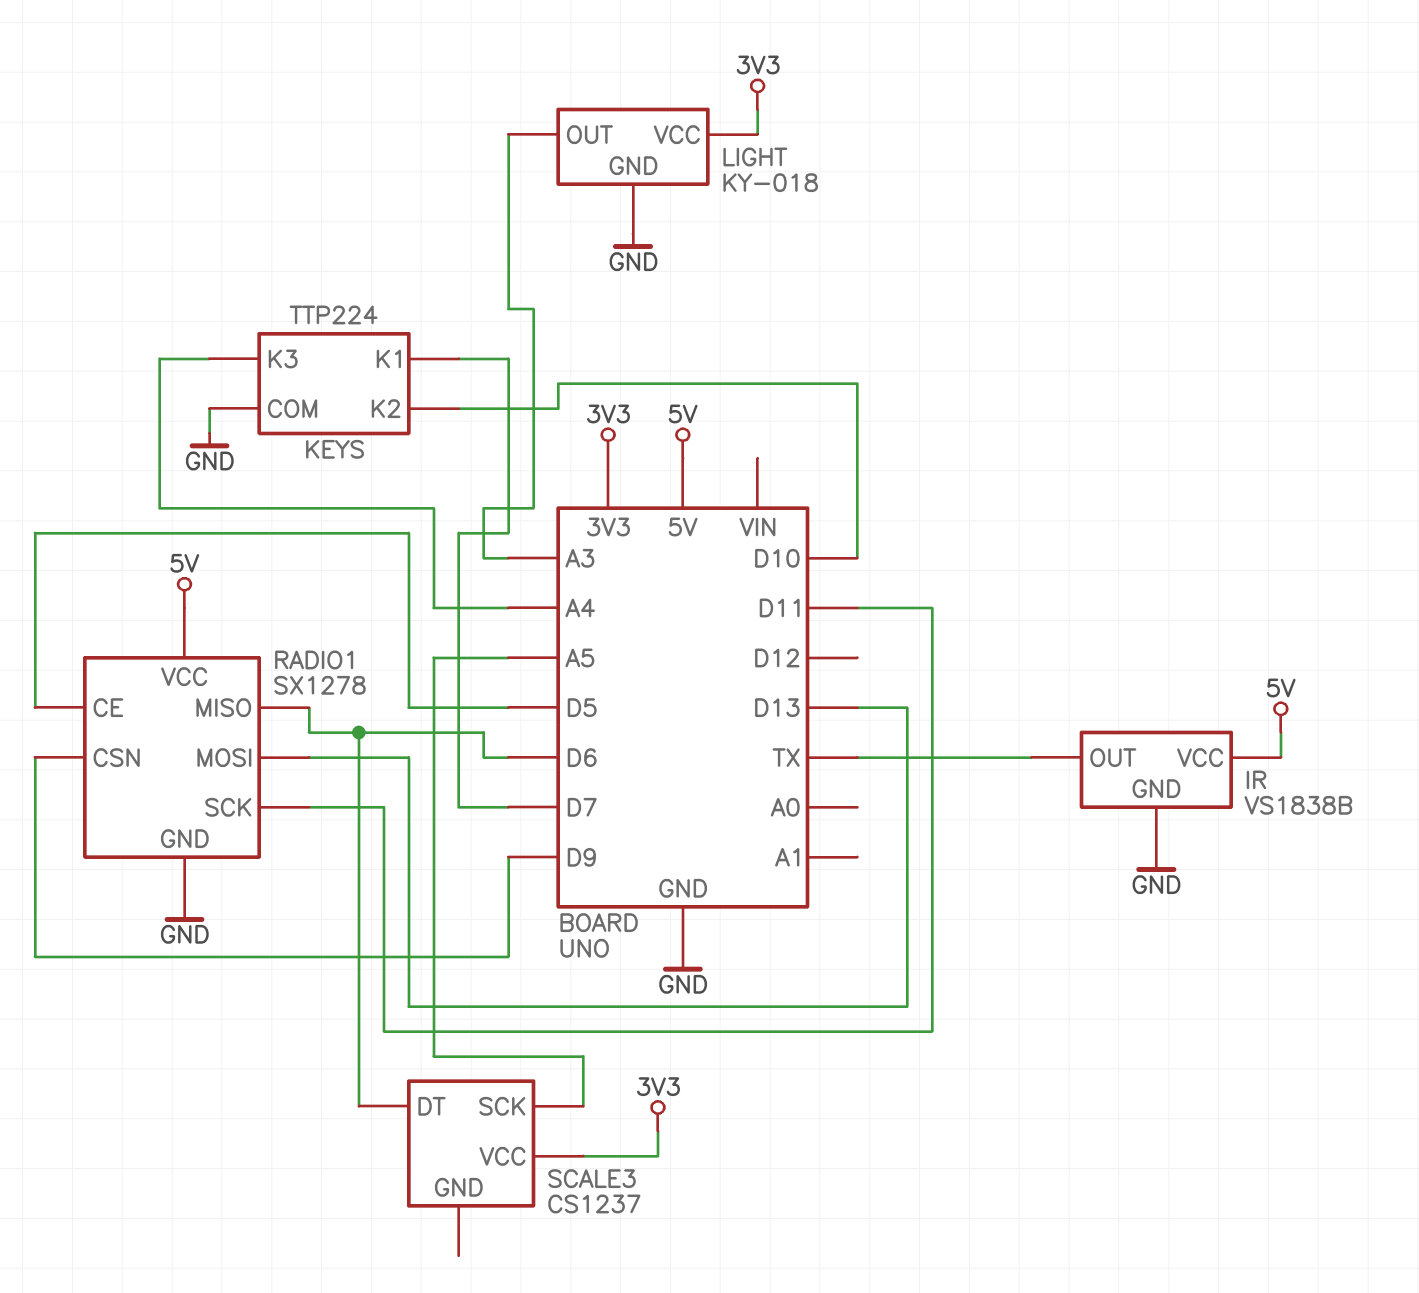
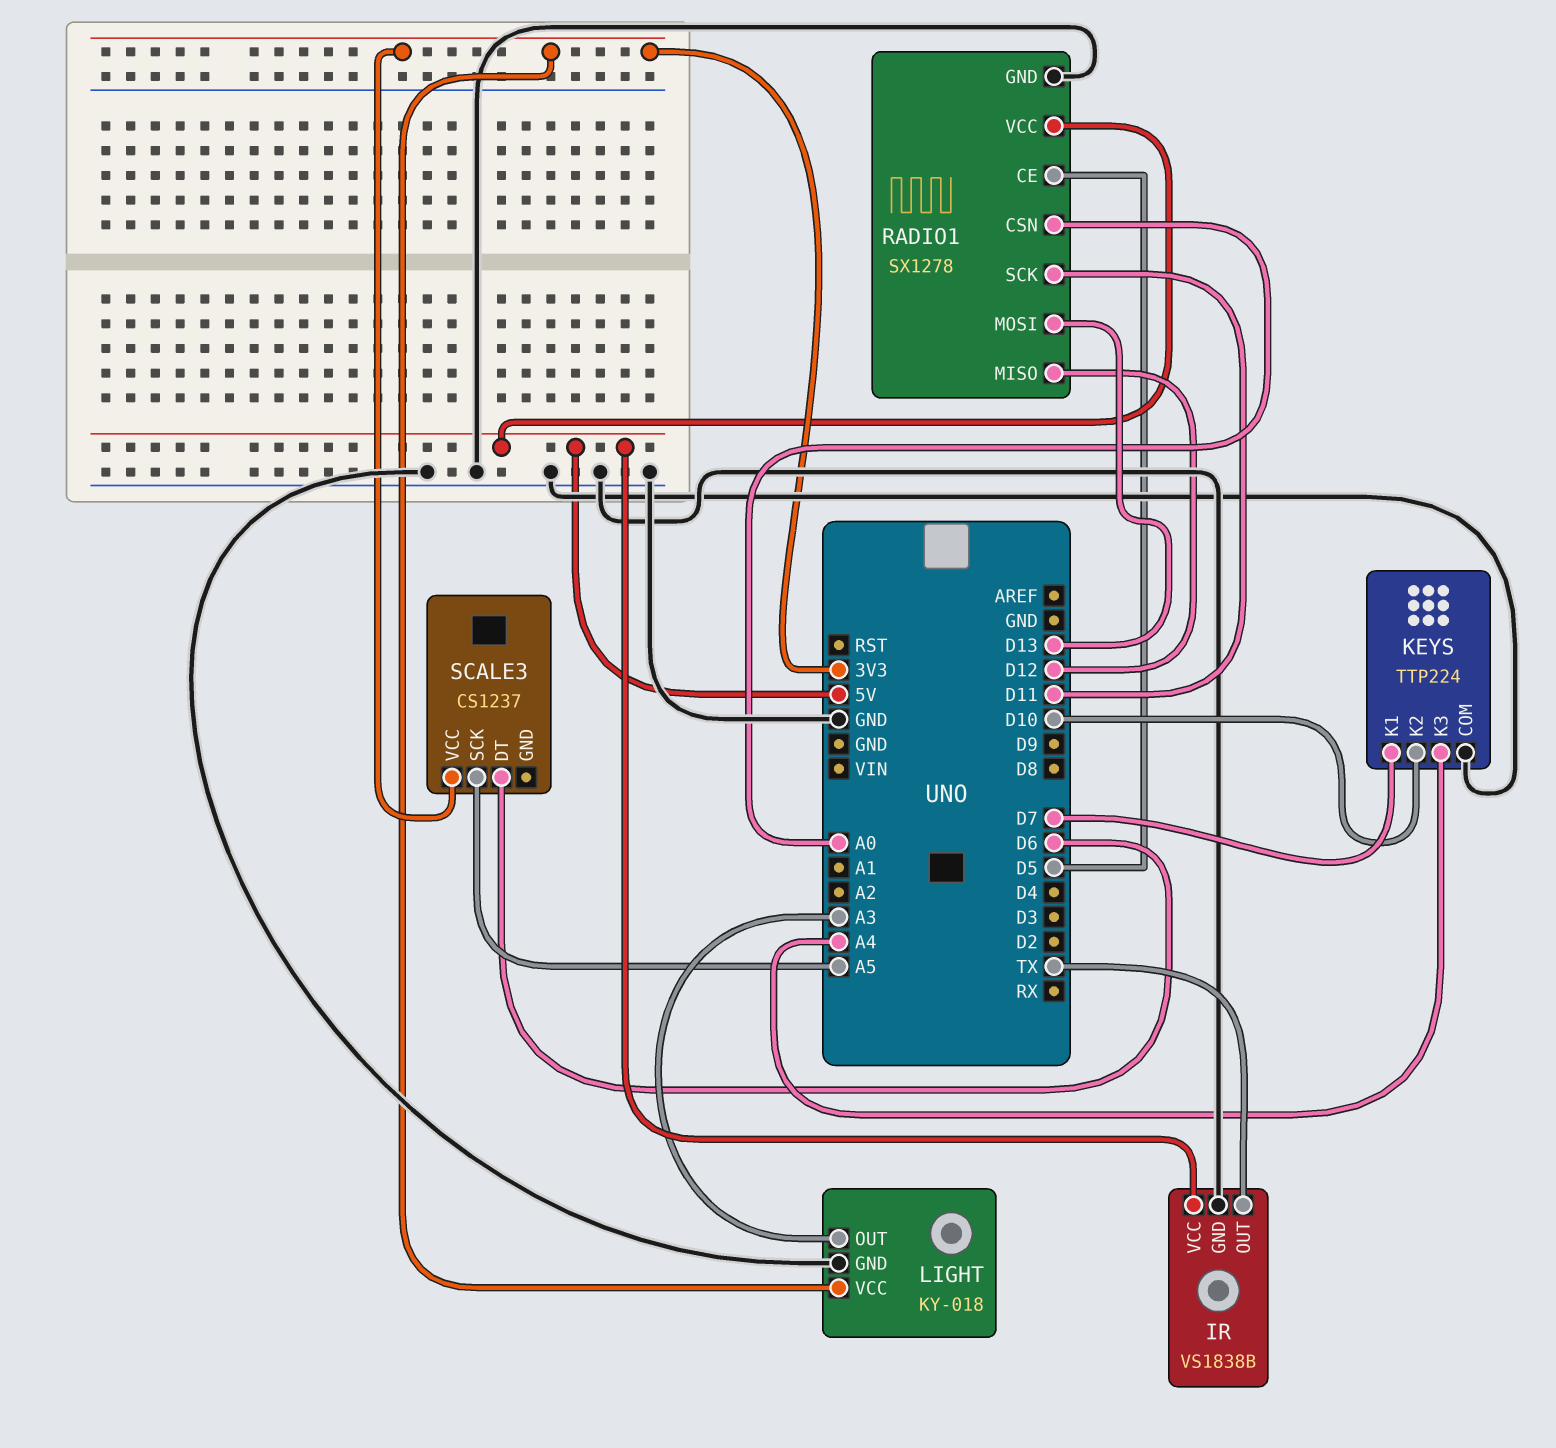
RADIO1 pin CSN: D9 -> A0
RADIO1 pin MISO: D6 -> D12

